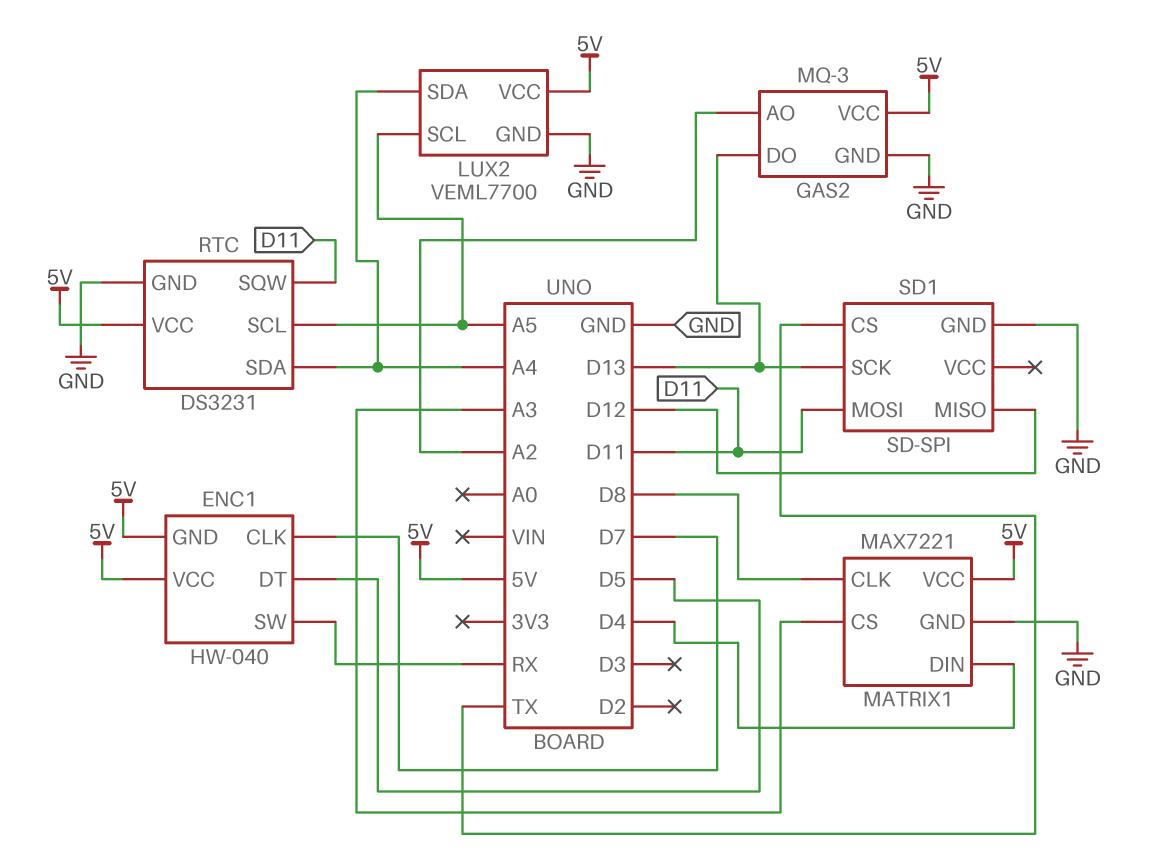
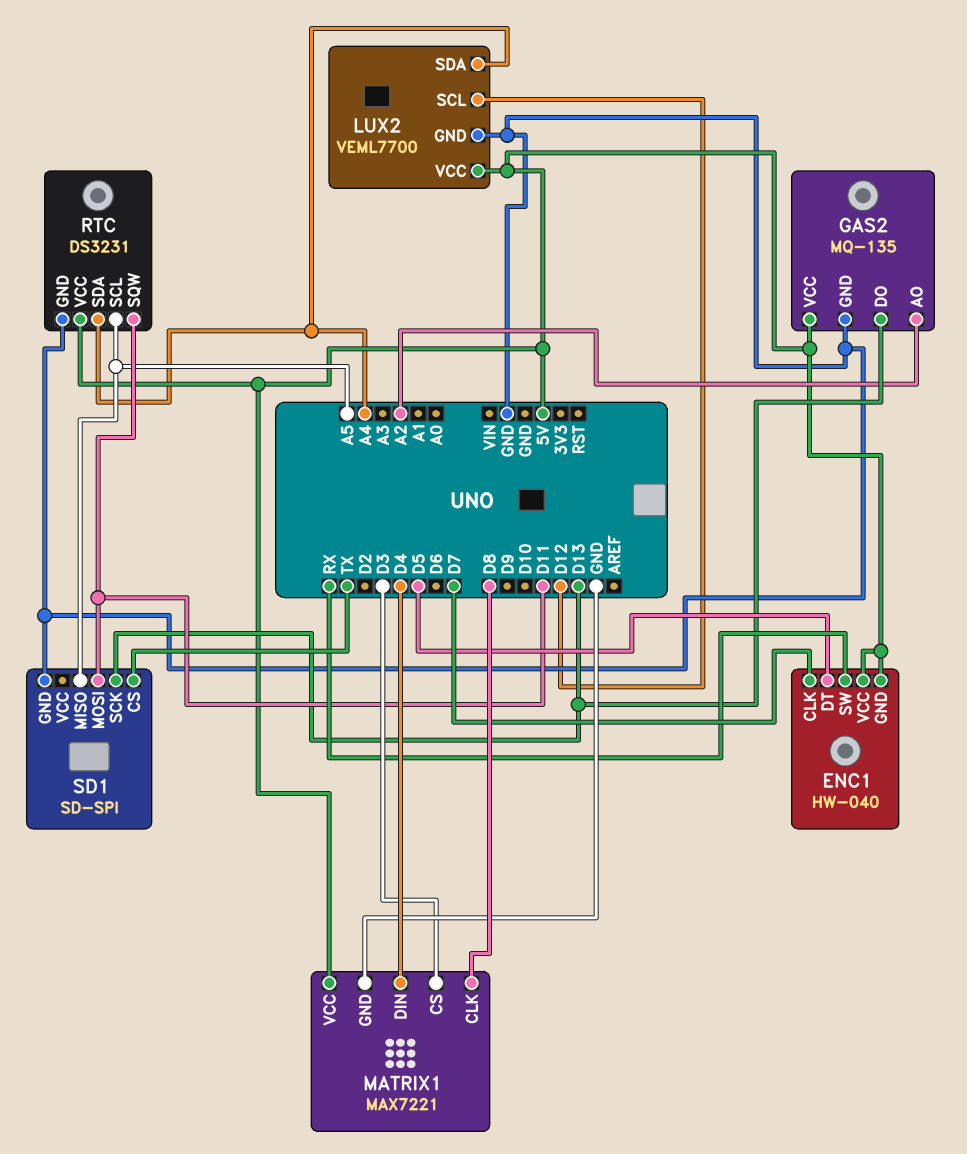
GAS2: MQ-3 -> MQ-135
LUX2 pin SCL: A5 -> D12
MATRIX1 pin CS: A3 -> D3
SD1 pin MISO: D12 -> A5

